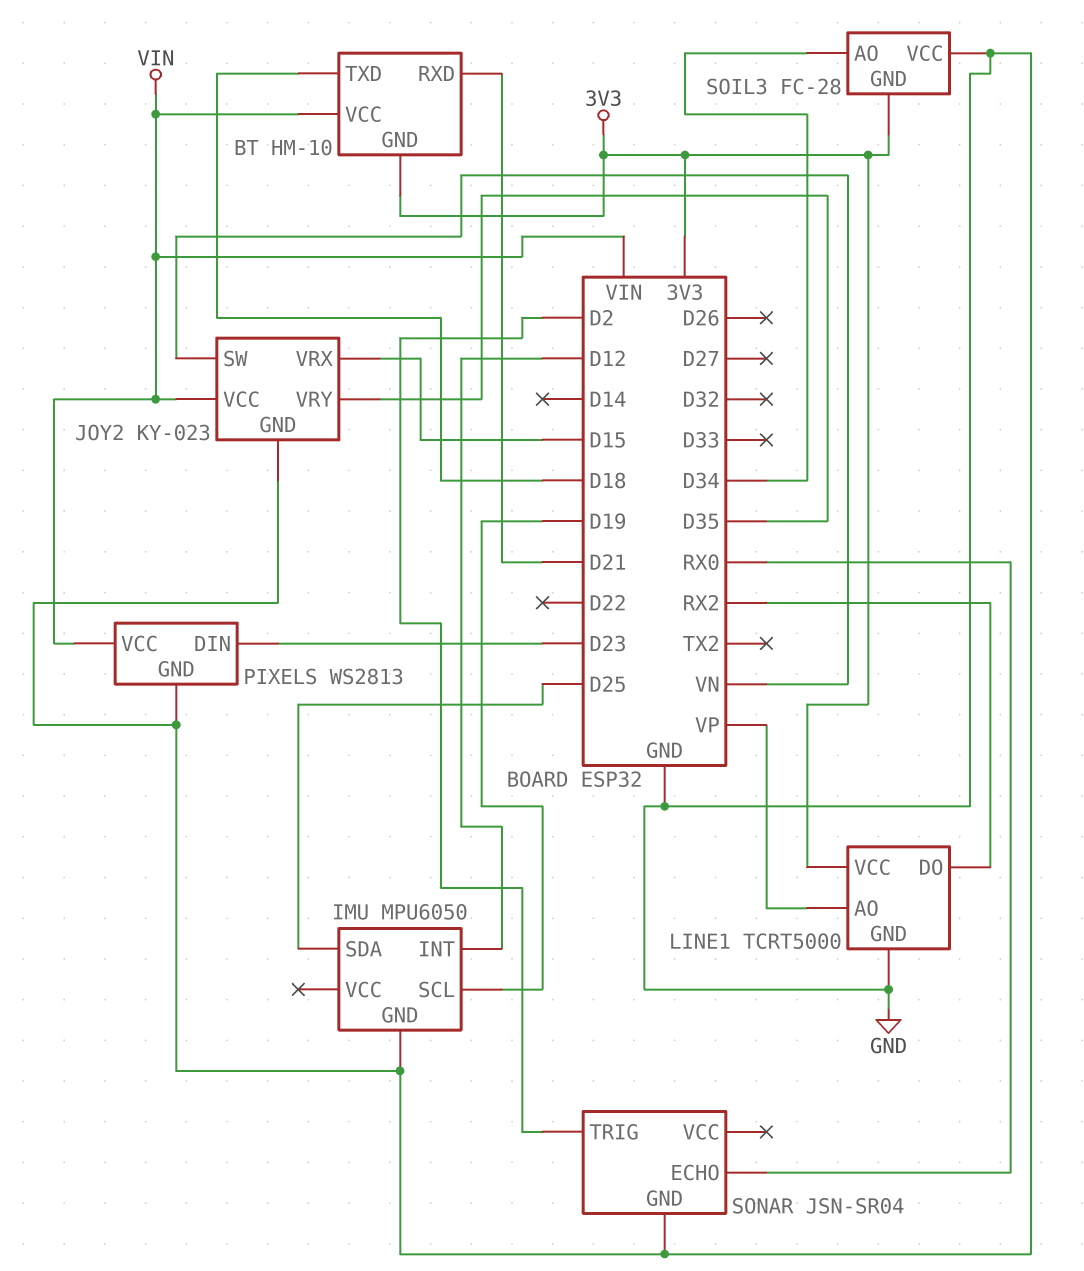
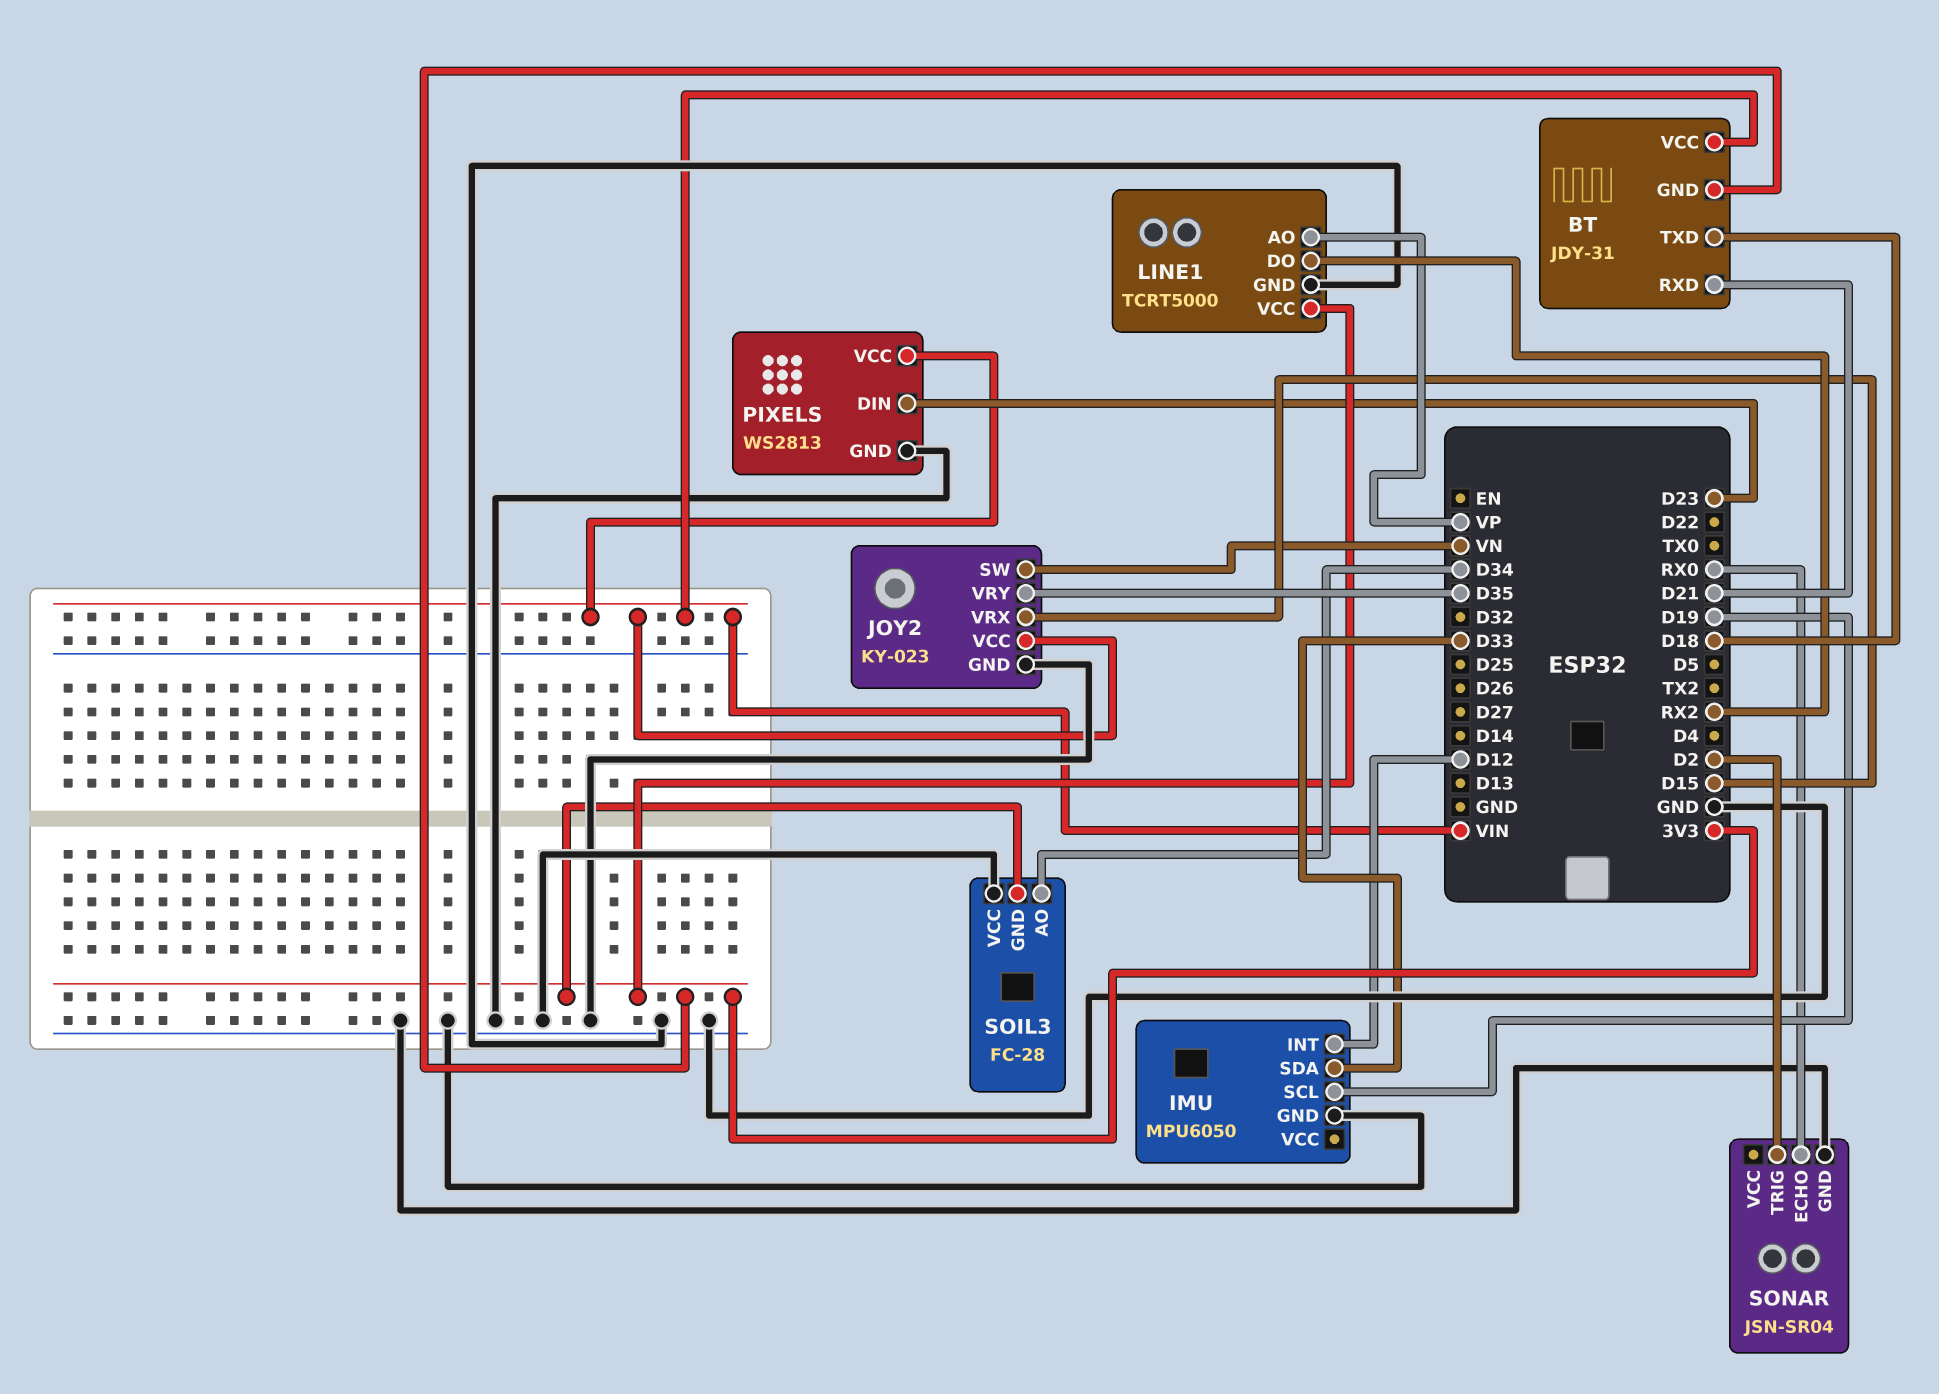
BT: HM-10 -> JDY-31
IMU pin SDA: D25 -> D33

